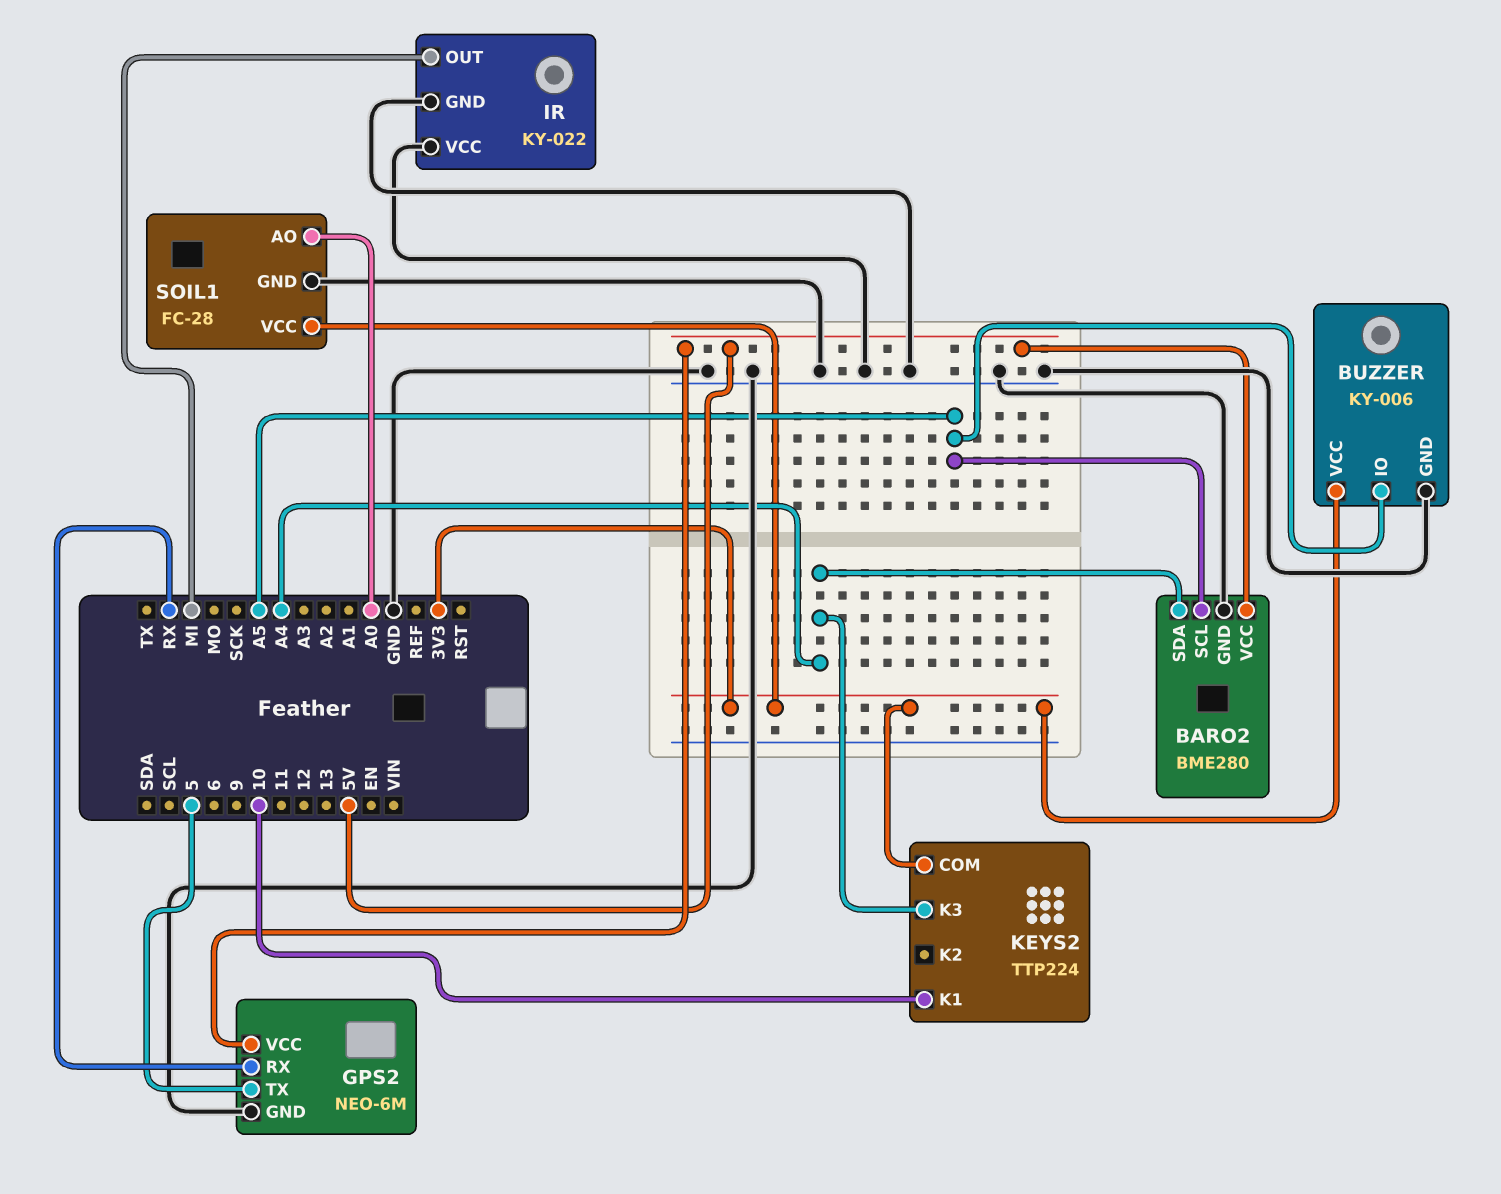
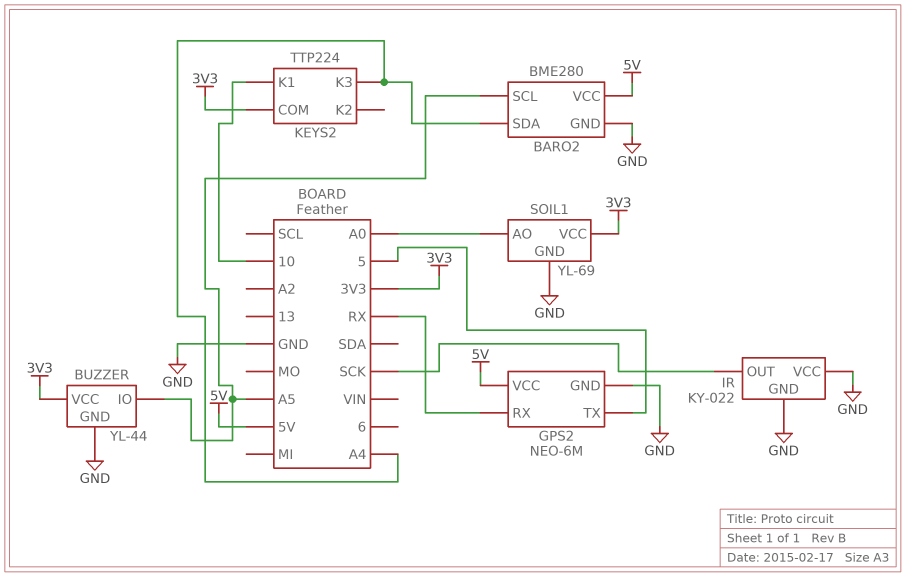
BUZZER: KY-006 -> YL-44
IR pin OUT: MI -> SCK
SOIL1: FC-28 -> YL-69

